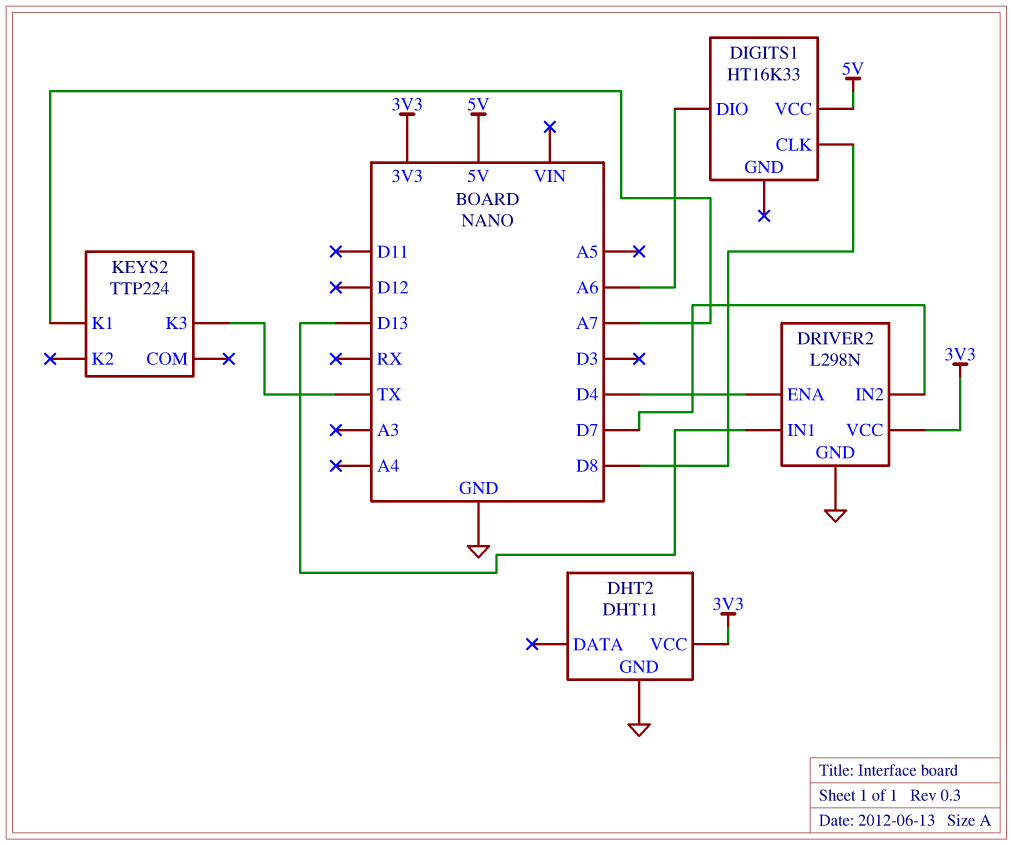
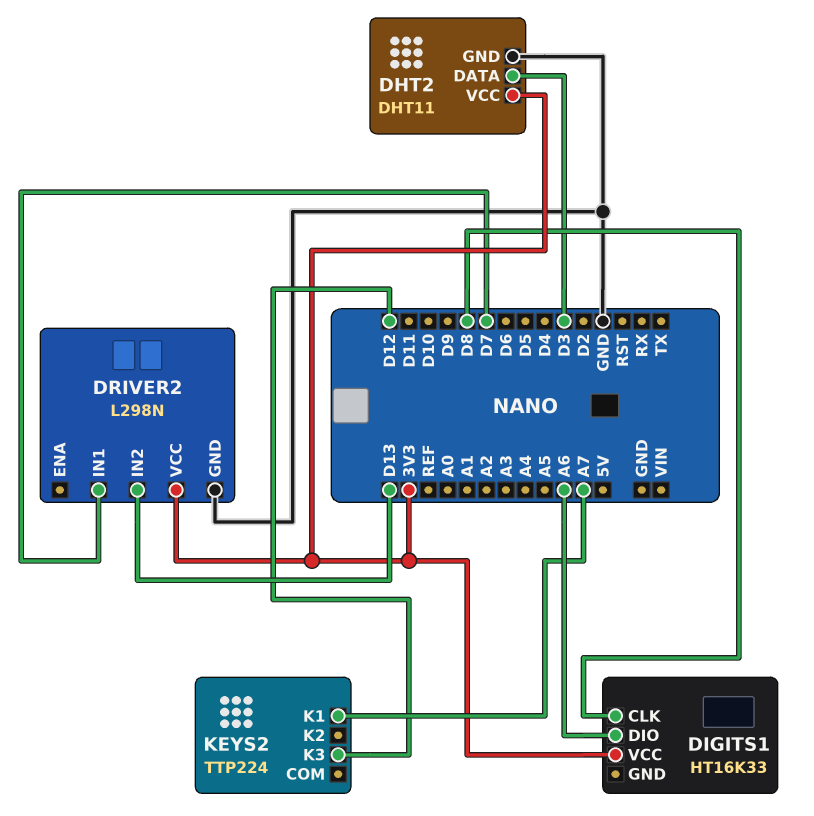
DHT2 pin DATA: none -> D3
DIGITS1 pin VCC: 5V -> 3V3
DRIVER2 pin ENA: D4 -> none
DRIVER2 pin IN1: D13 -> D7
DRIVER2 pin IN2: D7 -> D13
KEYS2 pin K3: TX -> D12

